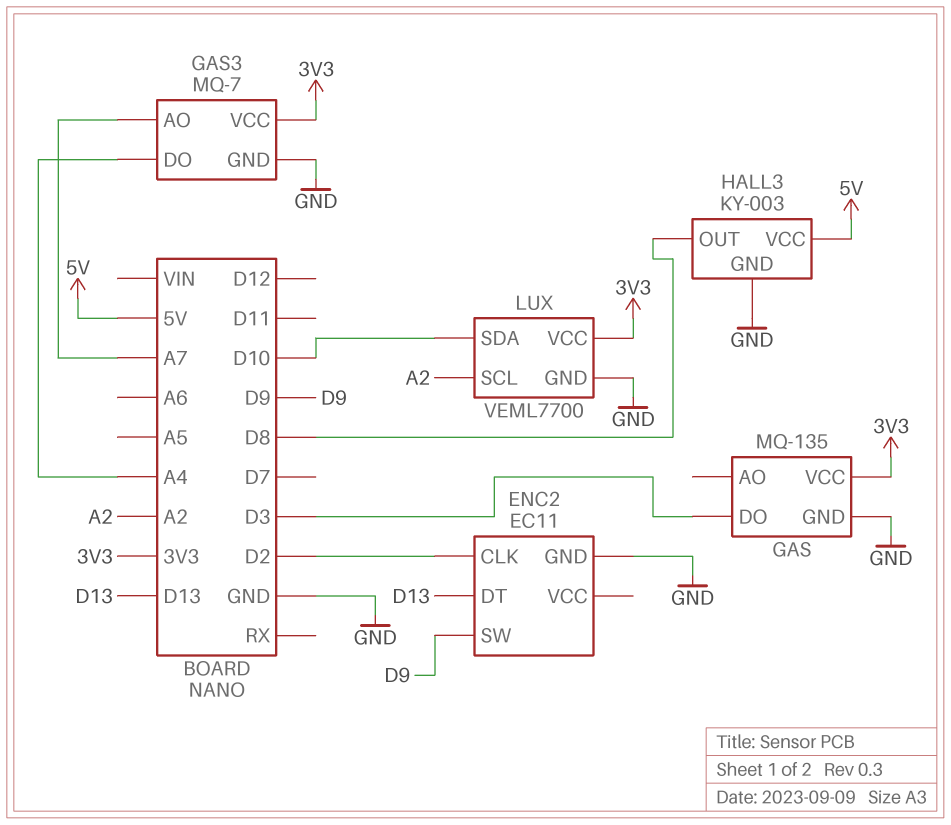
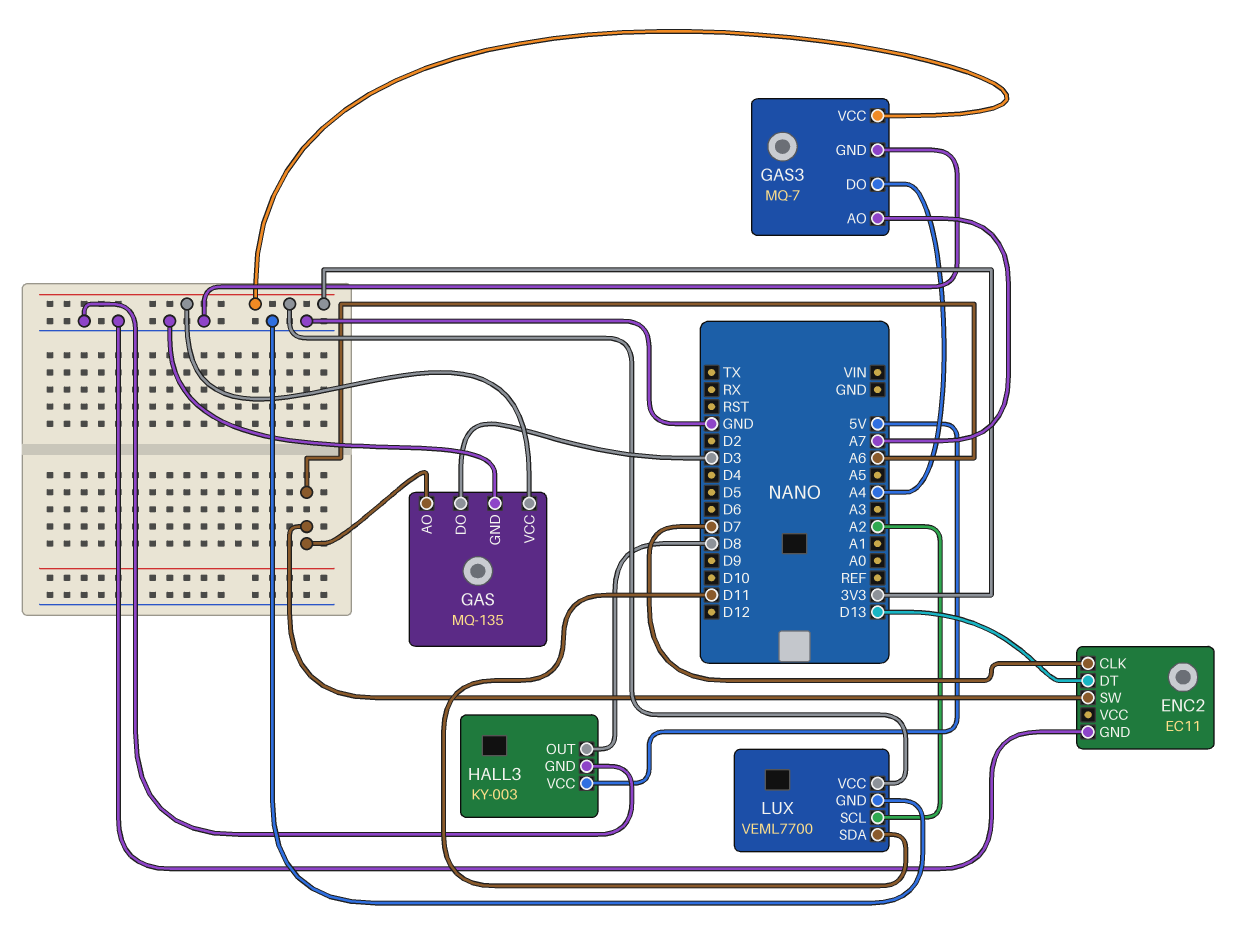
ENC2 pin CLK: D2 -> D7
ENC2 pin SW: D9 -> A6
GAS pin AO: none -> A6
LUX pin SDA: D10 -> D11

